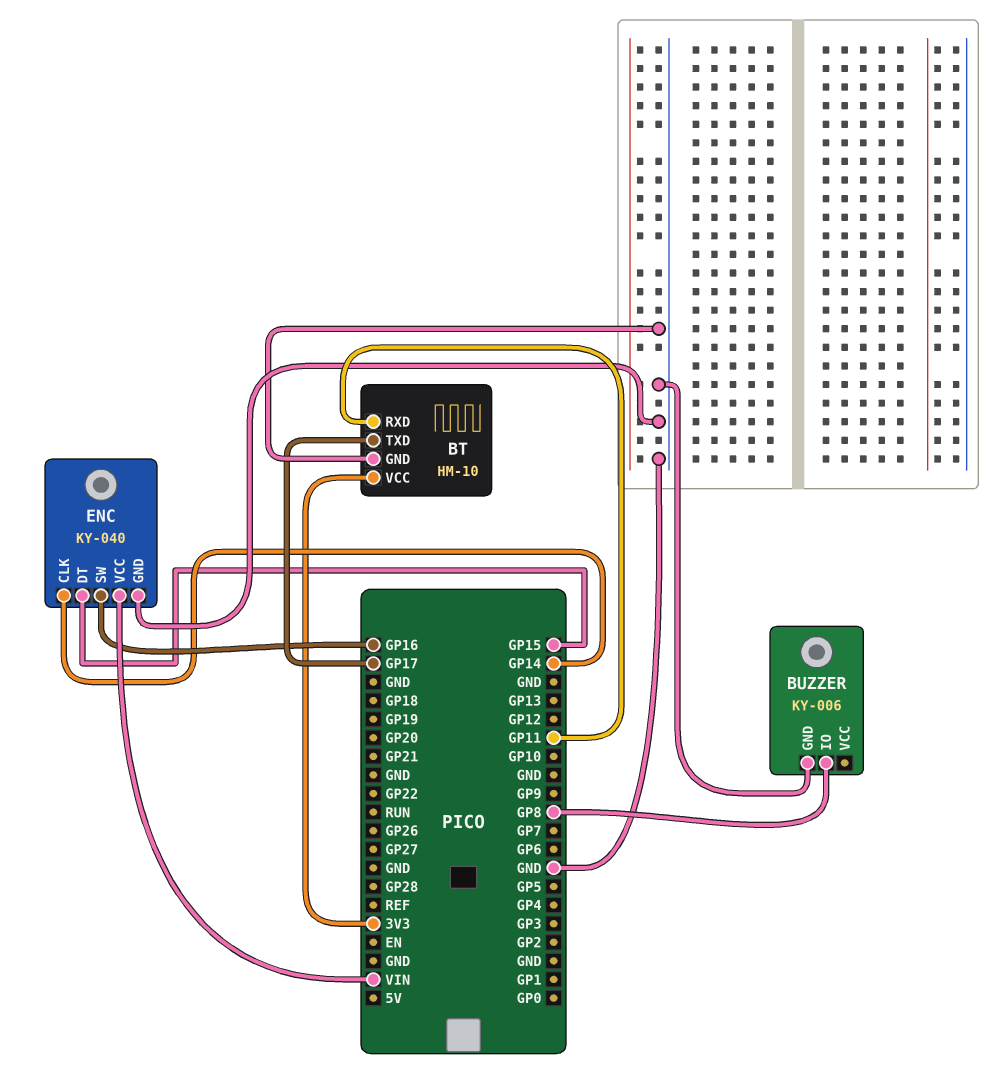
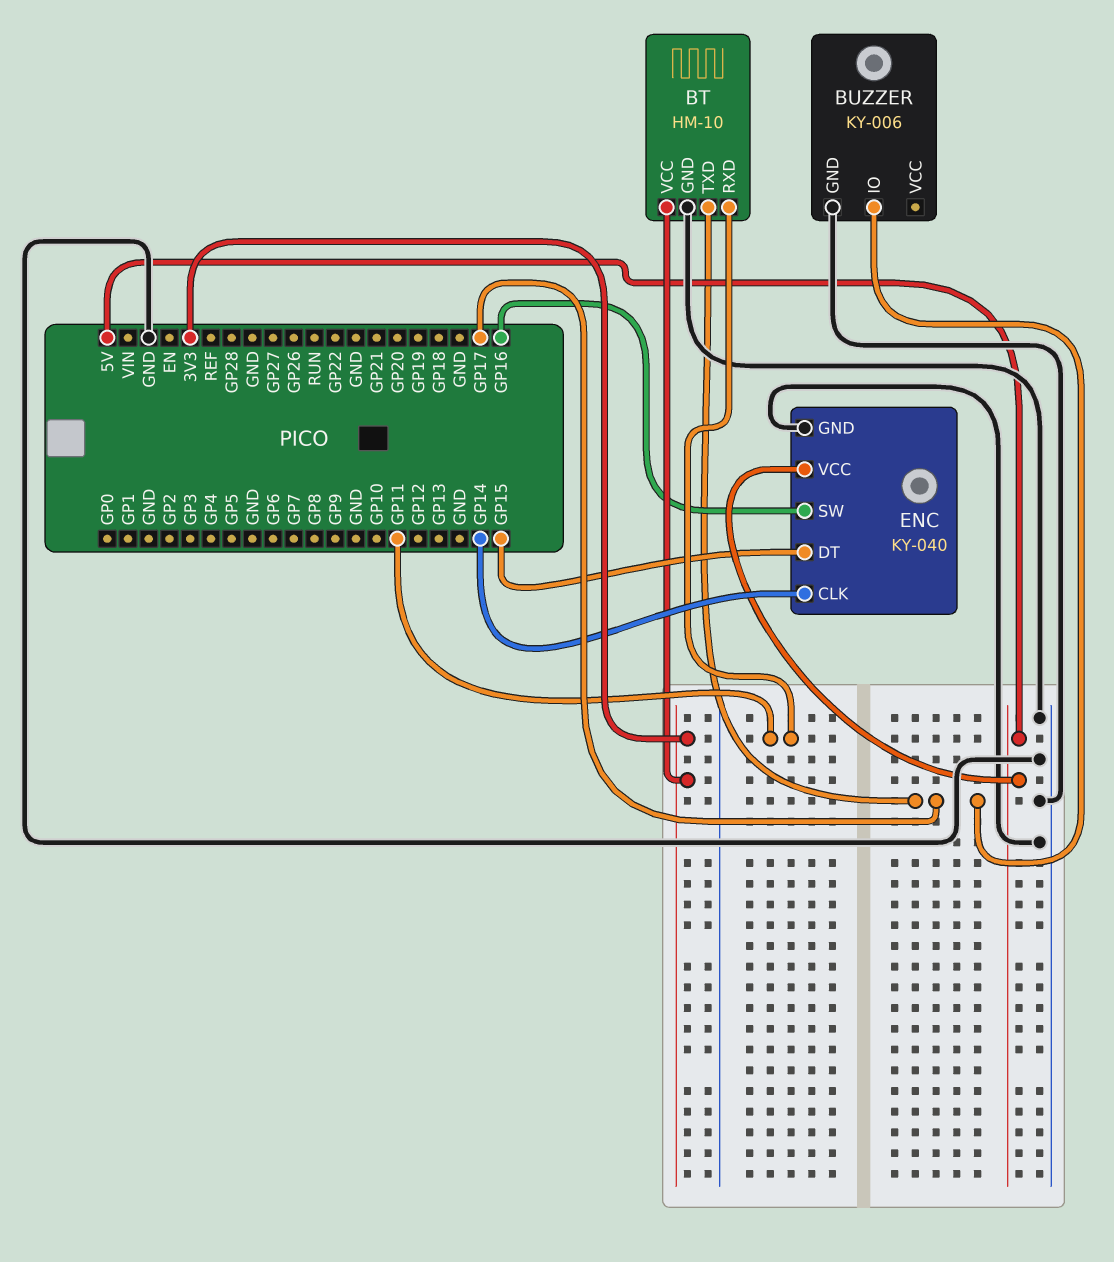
BUZZER pin IO: GP8 -> GP17
ENC pin VCC: VIN -> 5V

